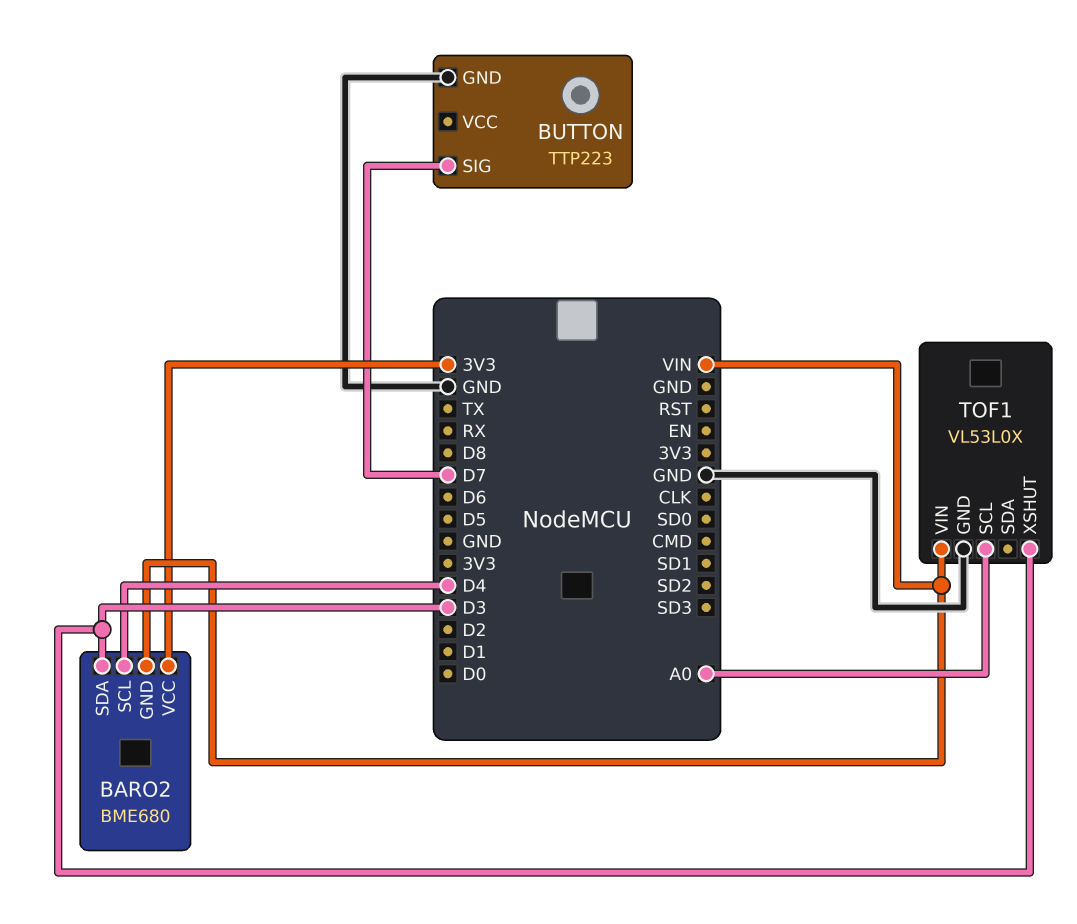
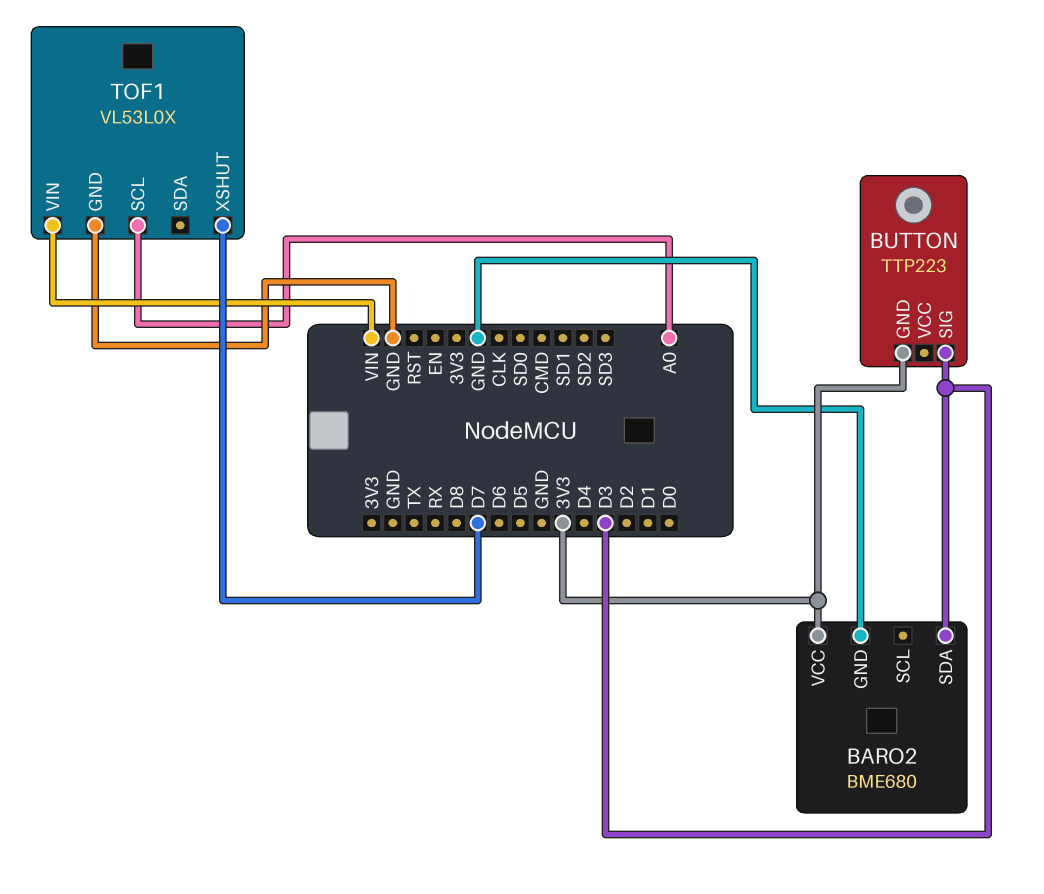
BARO2 pin GND: VIN -> GND
BARO2 pin SCL: D4 -> none
BUTTON pin GND: GND -> 3V3
BUTTON pin SIG: D7 -> D3
TOF1 pin XSHUT: D3 -> D7

